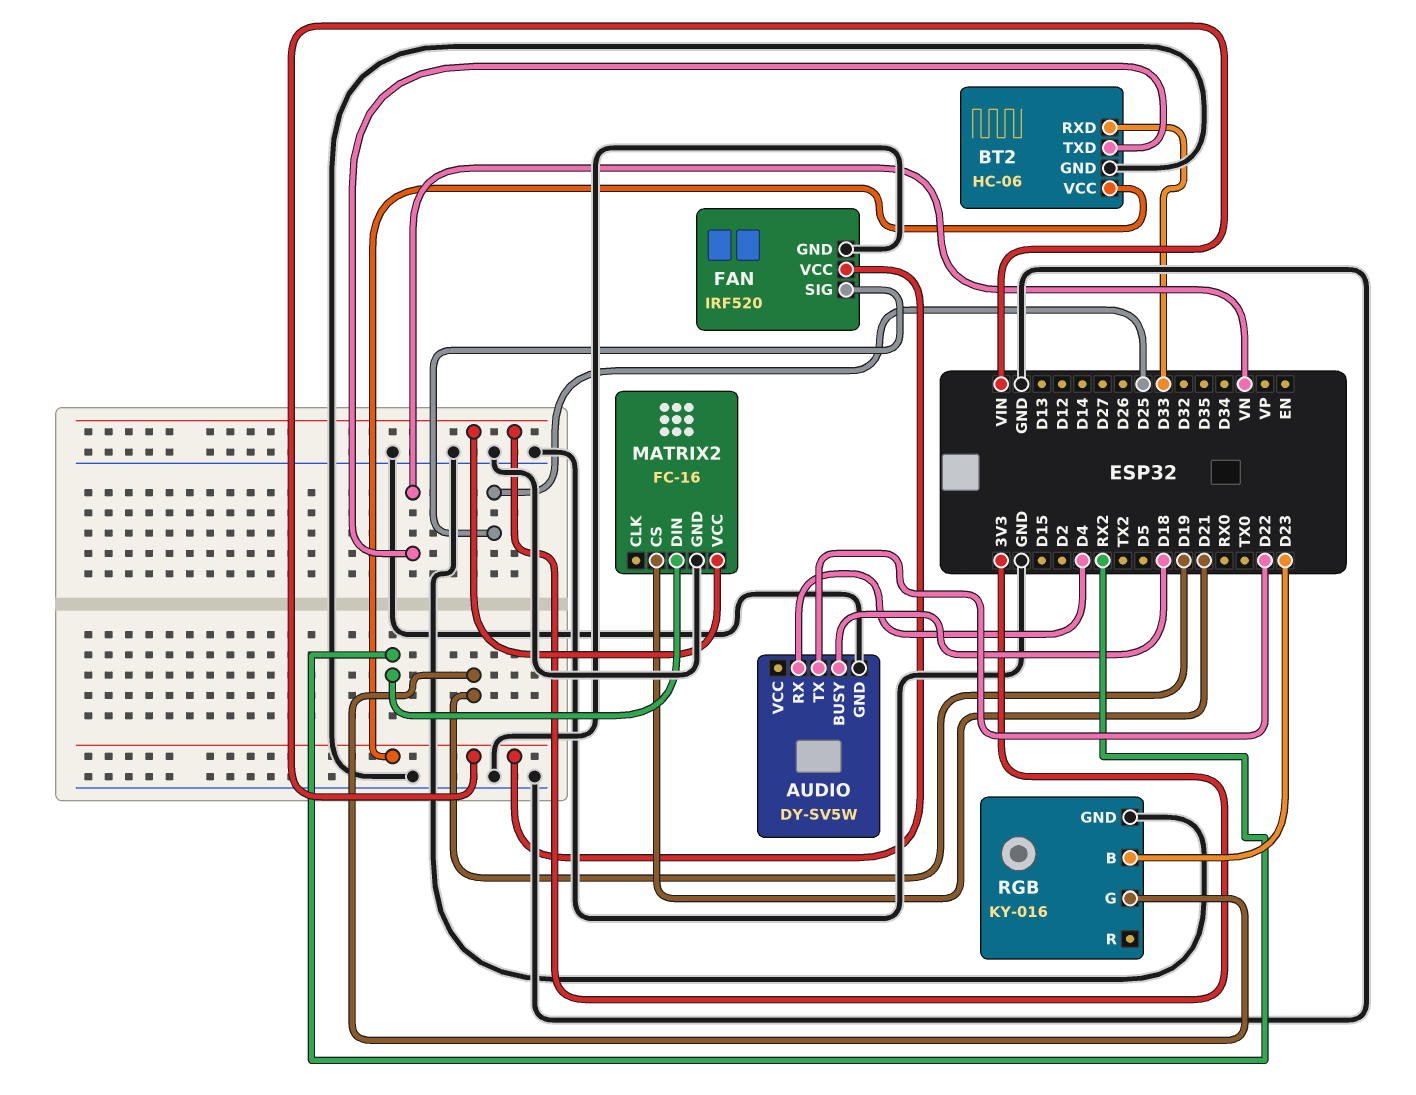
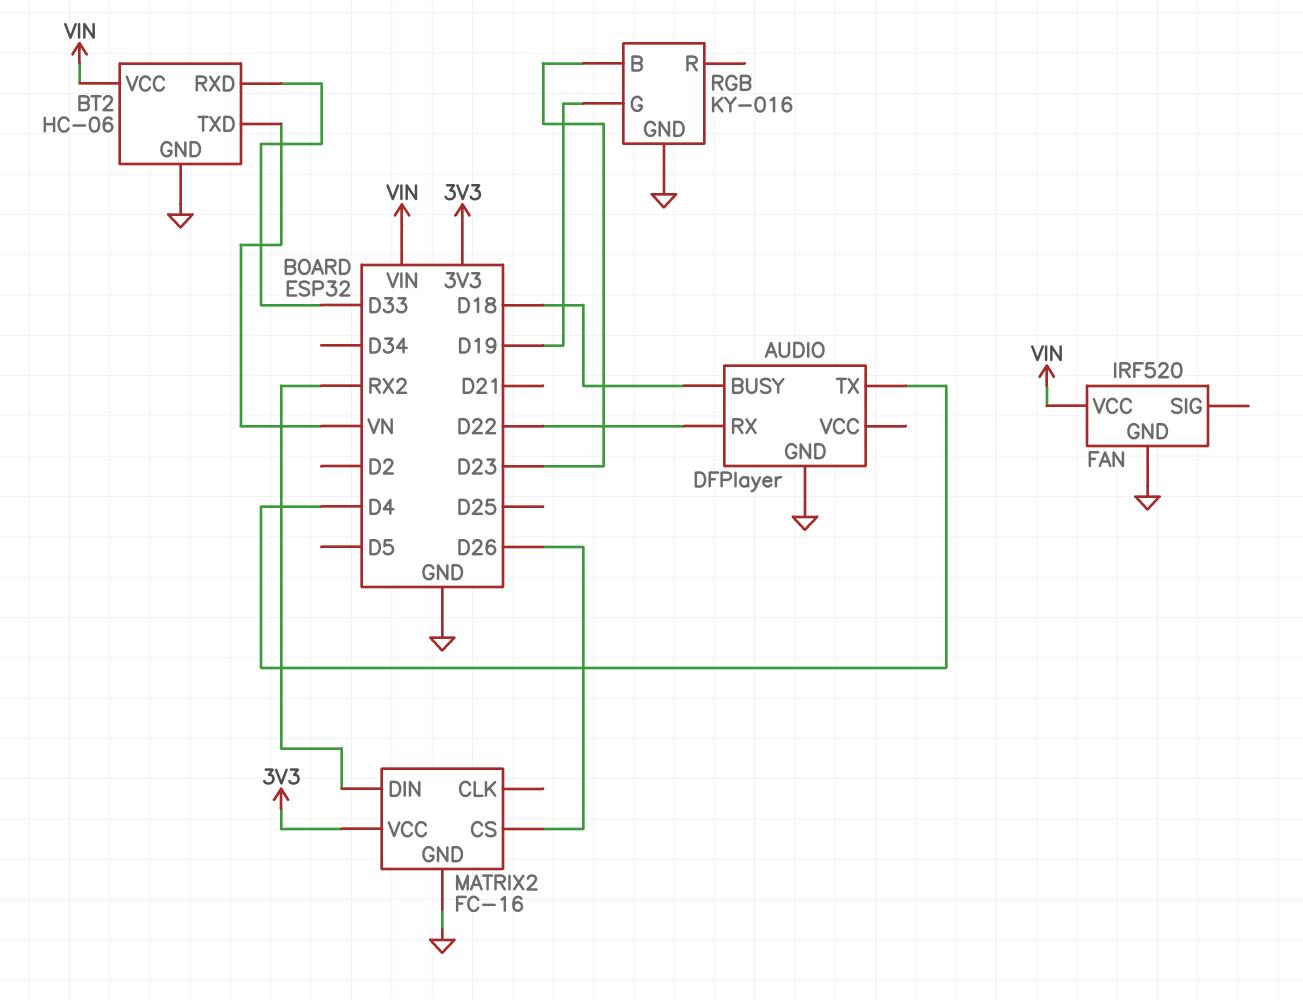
AUDIO: DY-SV5W -> DFPlayer
AUDIO pin RX: D4 -> D22
AUDIO pin TX: D22 -> D4
FAN pin SIG: D25 -> none
MATRIX2 pin CS: D21 -> D26

